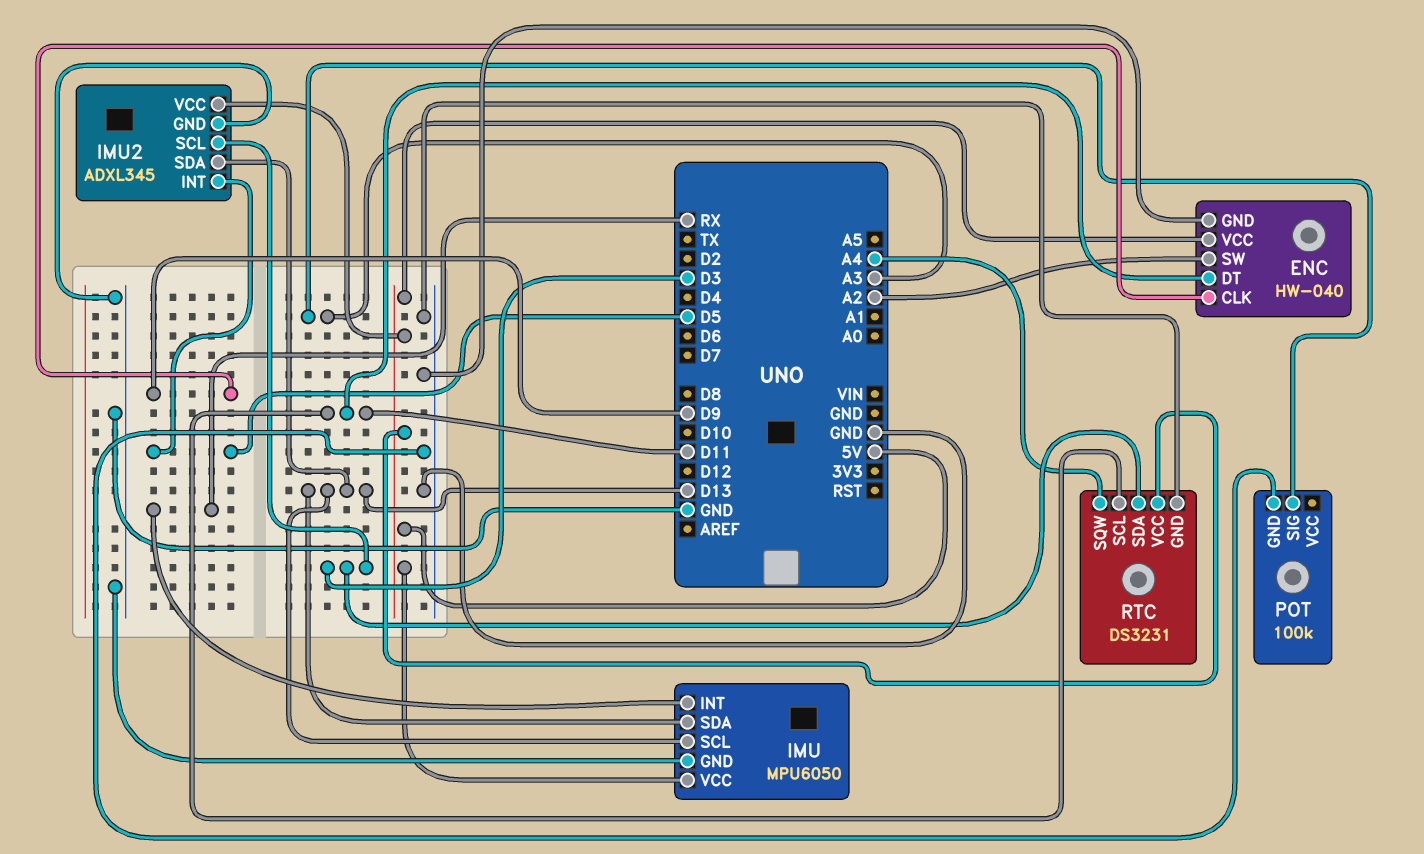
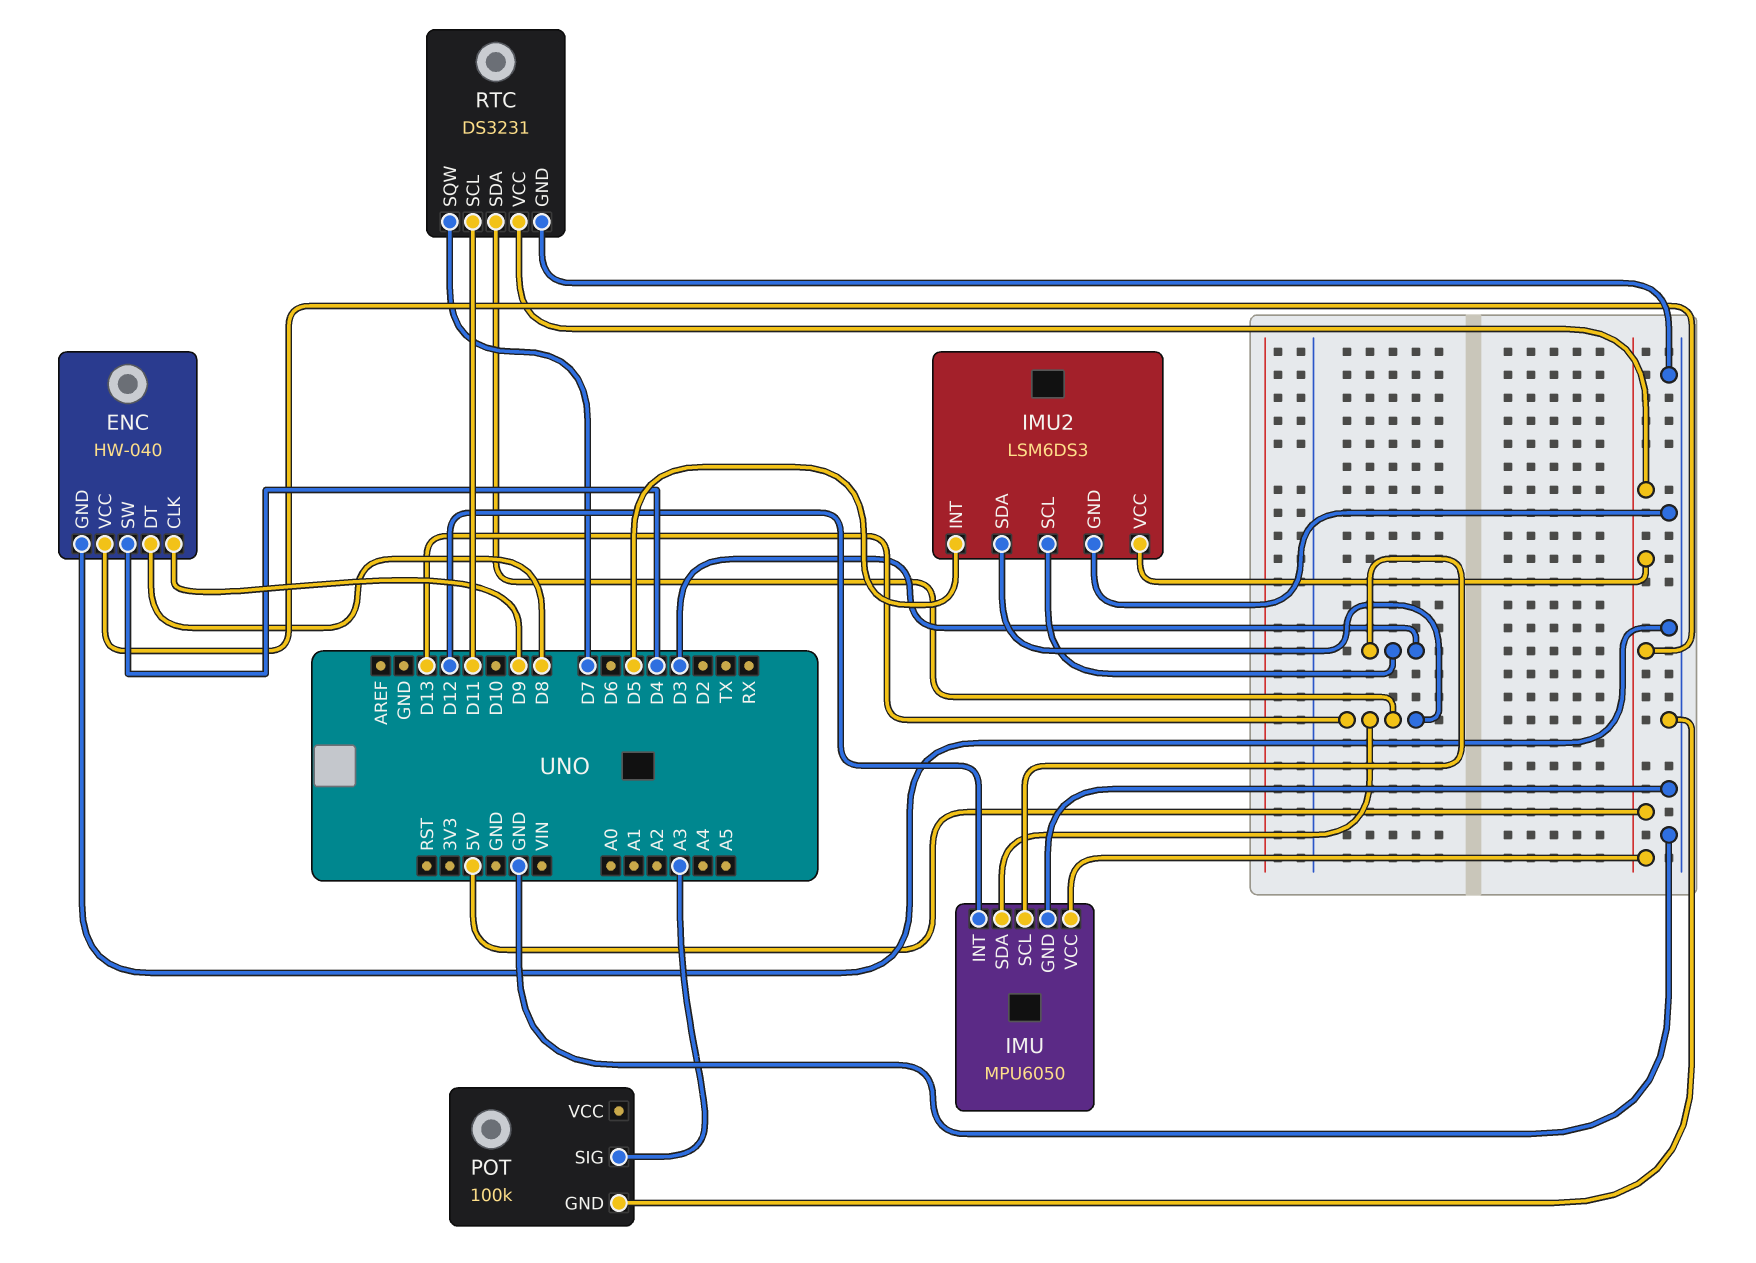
ENC pin DT: D11 -> D8
ENC pin SW: A2 -> D4
IMU pin INT: RX -> D12
IMU pin SCL: D13 -> D3
IMU2: ADXL345 -> LSM6DS3
RTC pin SDA: D3 -> D13
RTC pin SQW: A4 -> D7

